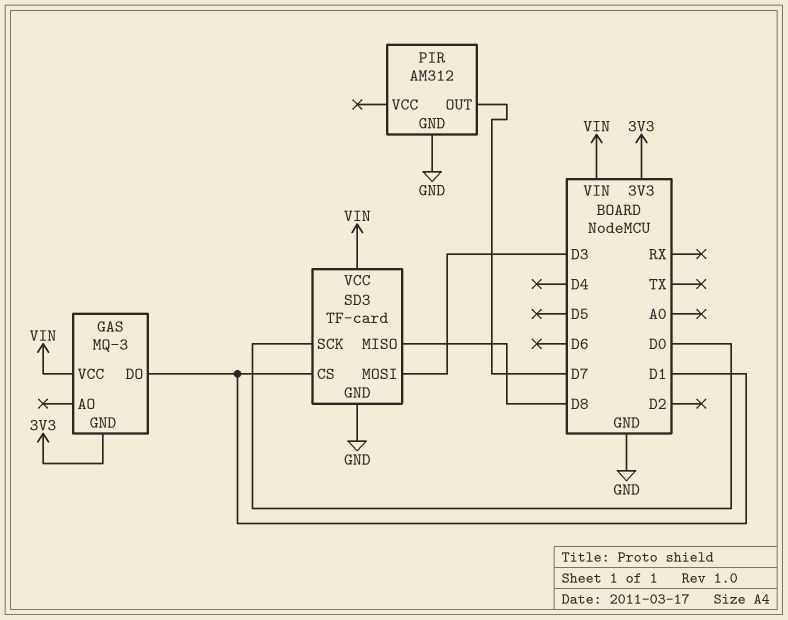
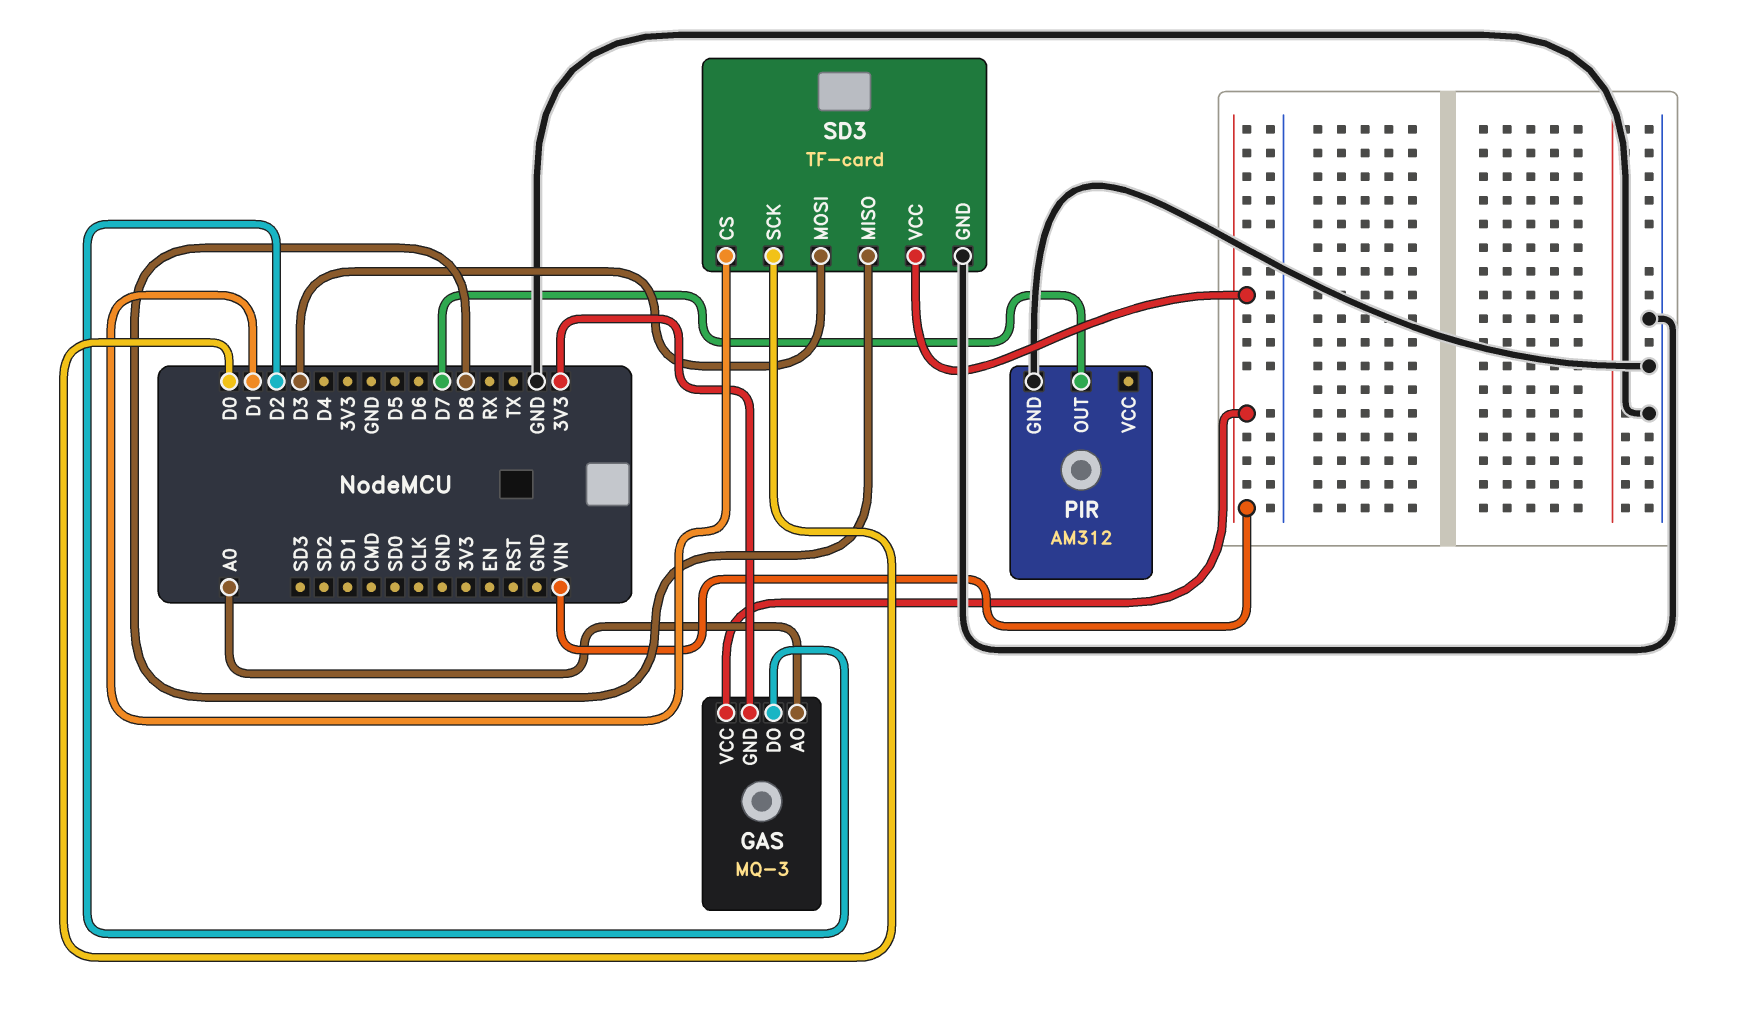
GAS pin AO: none -> A0
GAS pin DO: D1 -> D2

